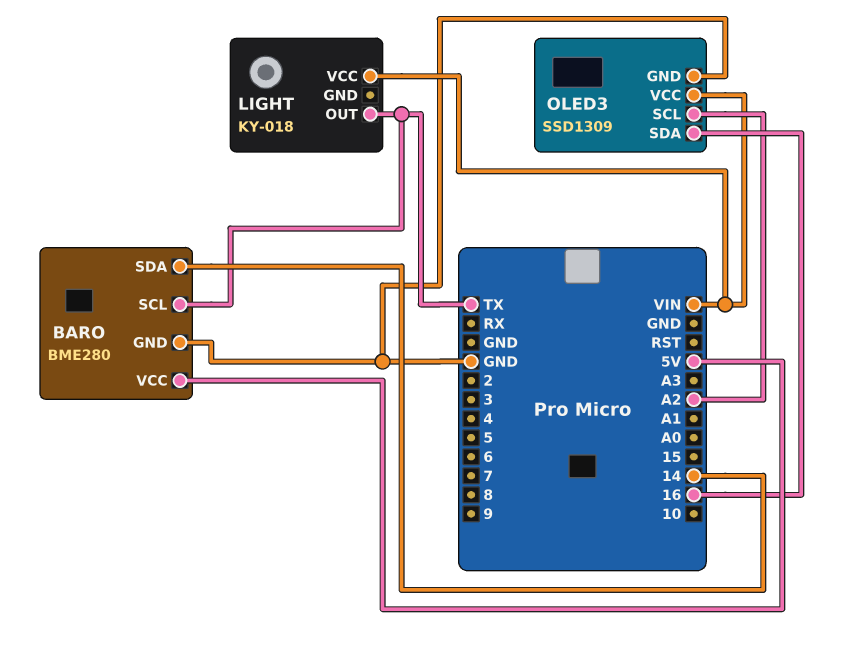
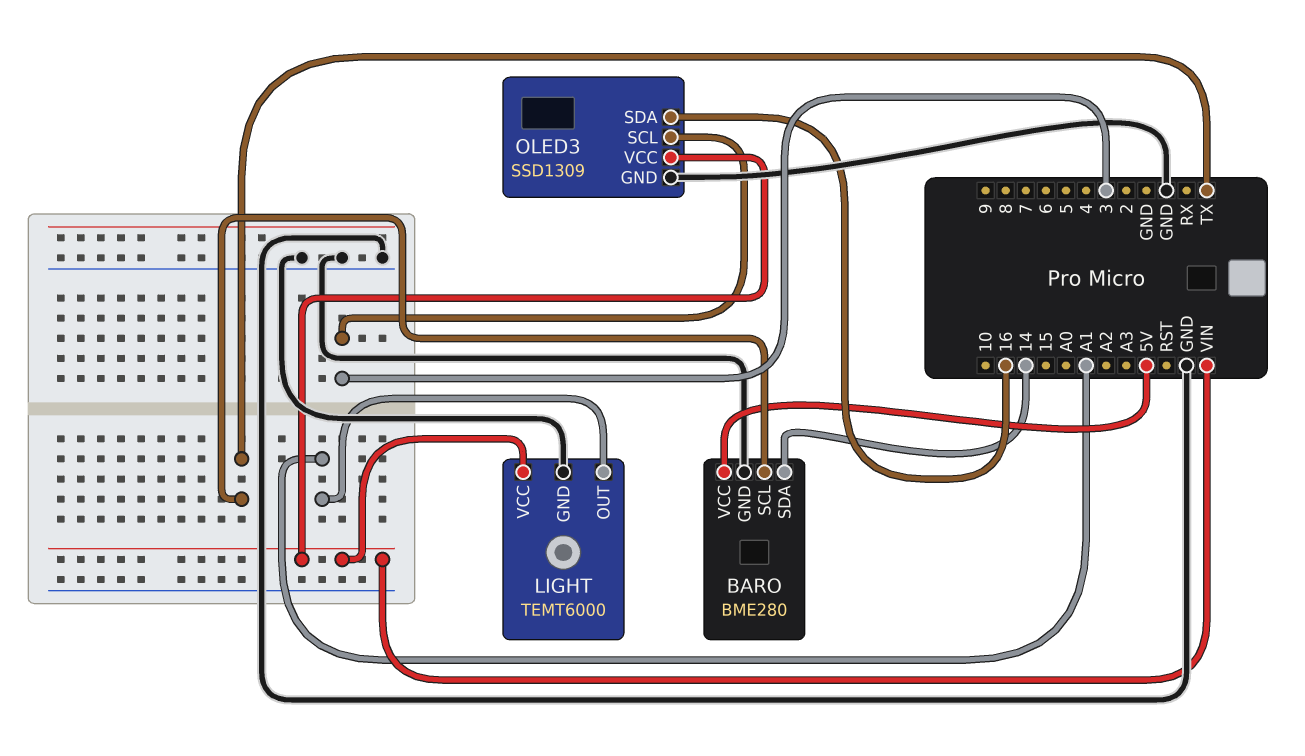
LIGHT: KY-018 -> TEMT6000
LIGHT pin GND: none -> GND
LIGHT pin OUT: TX -> A1
OLED3 pin SCL: A2 -> 3

